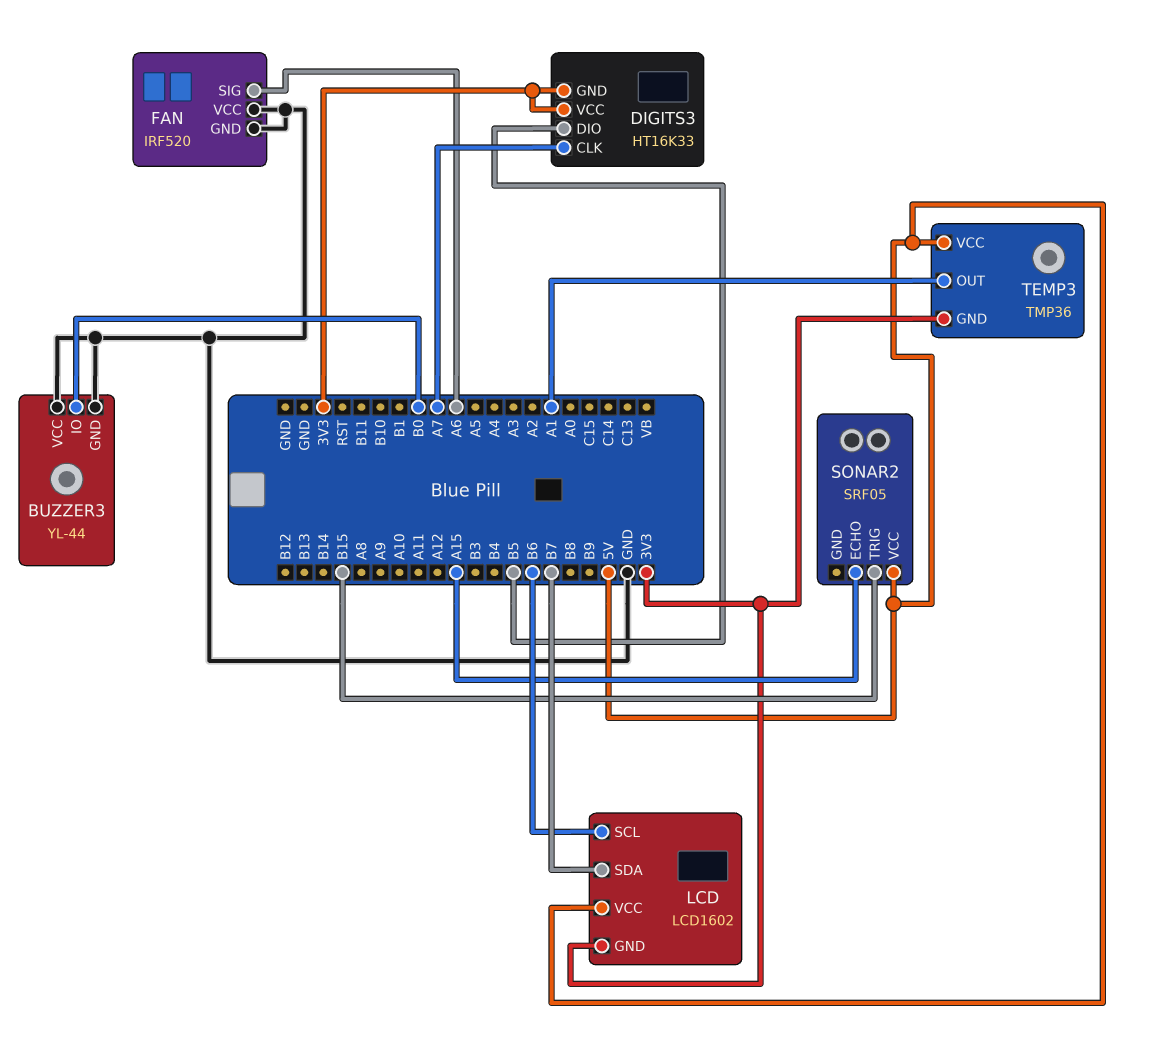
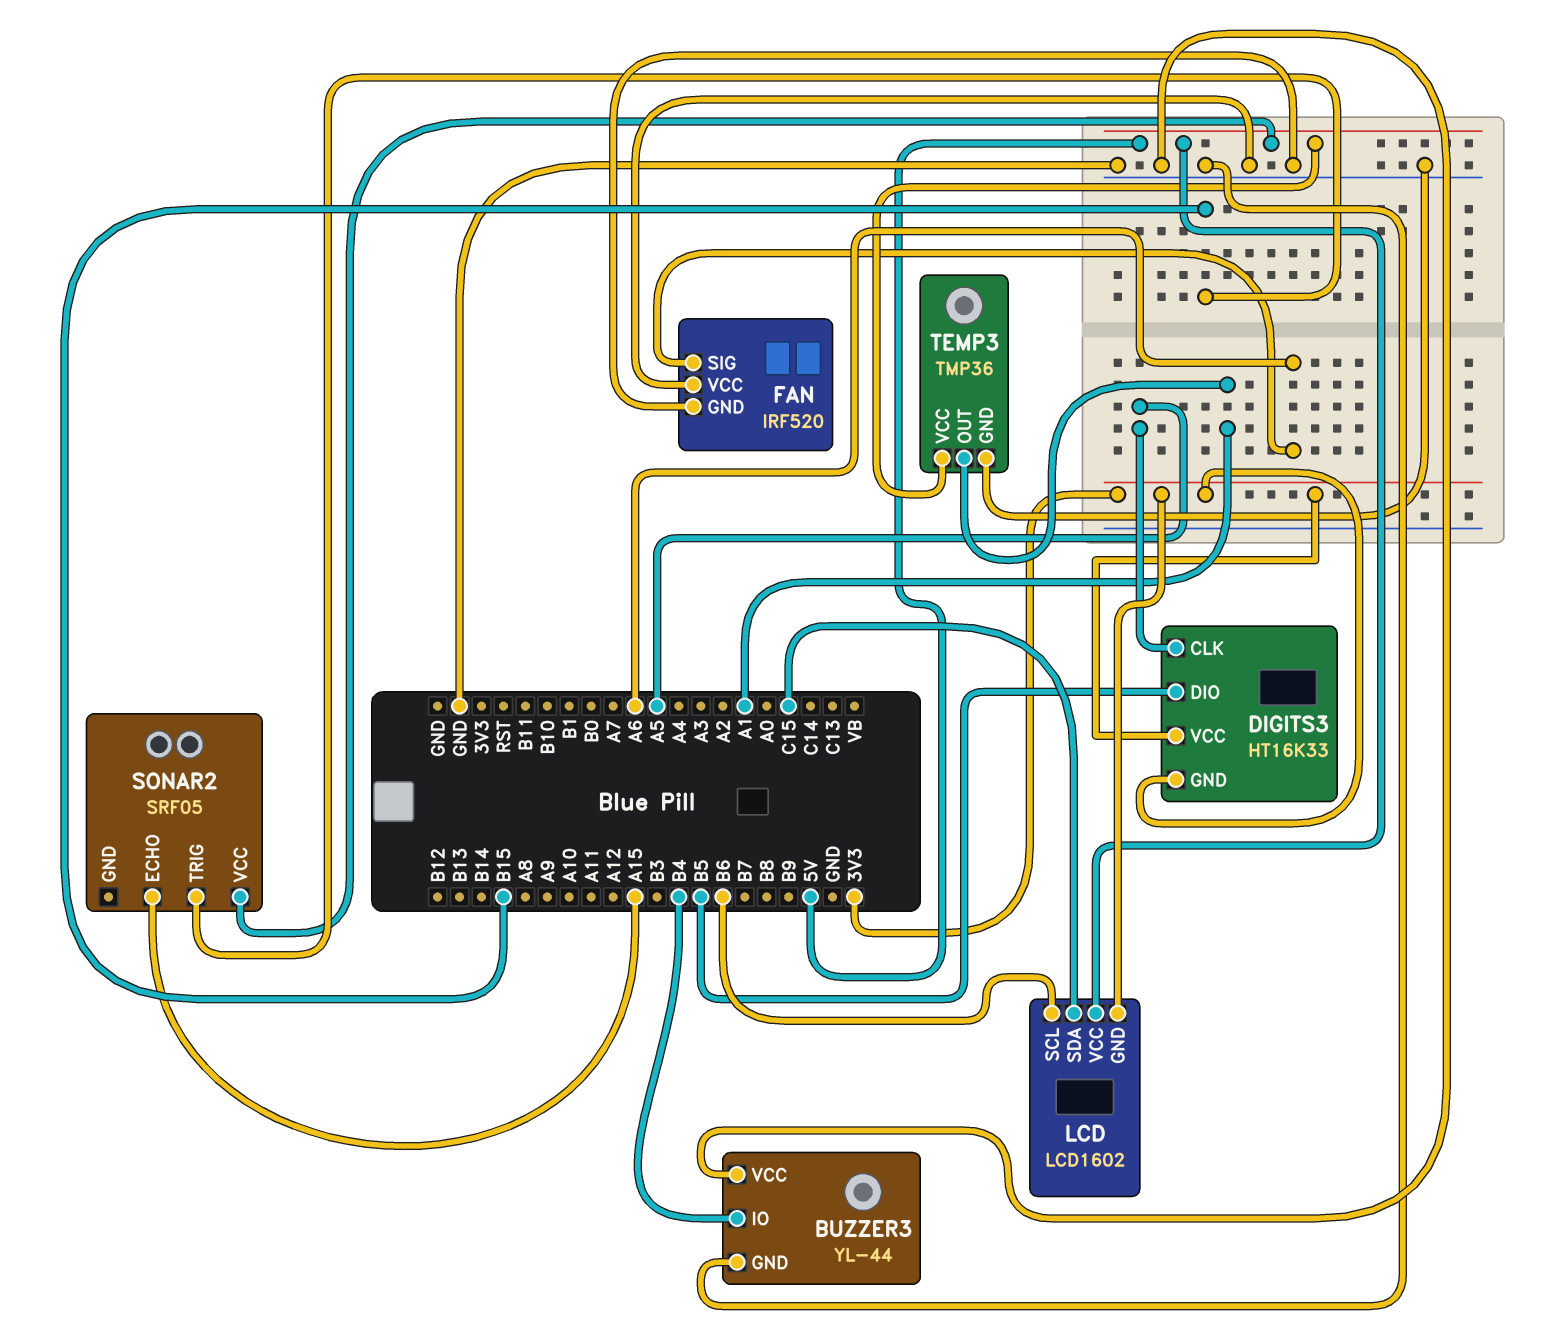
BUZZER3 pin IO: B0 -> B4
DIGITS3 pin CLK: A7 -> A5
LCD pin SDA: B7 -> C15
TEMP3 pin GND: 3V3 -> GND

